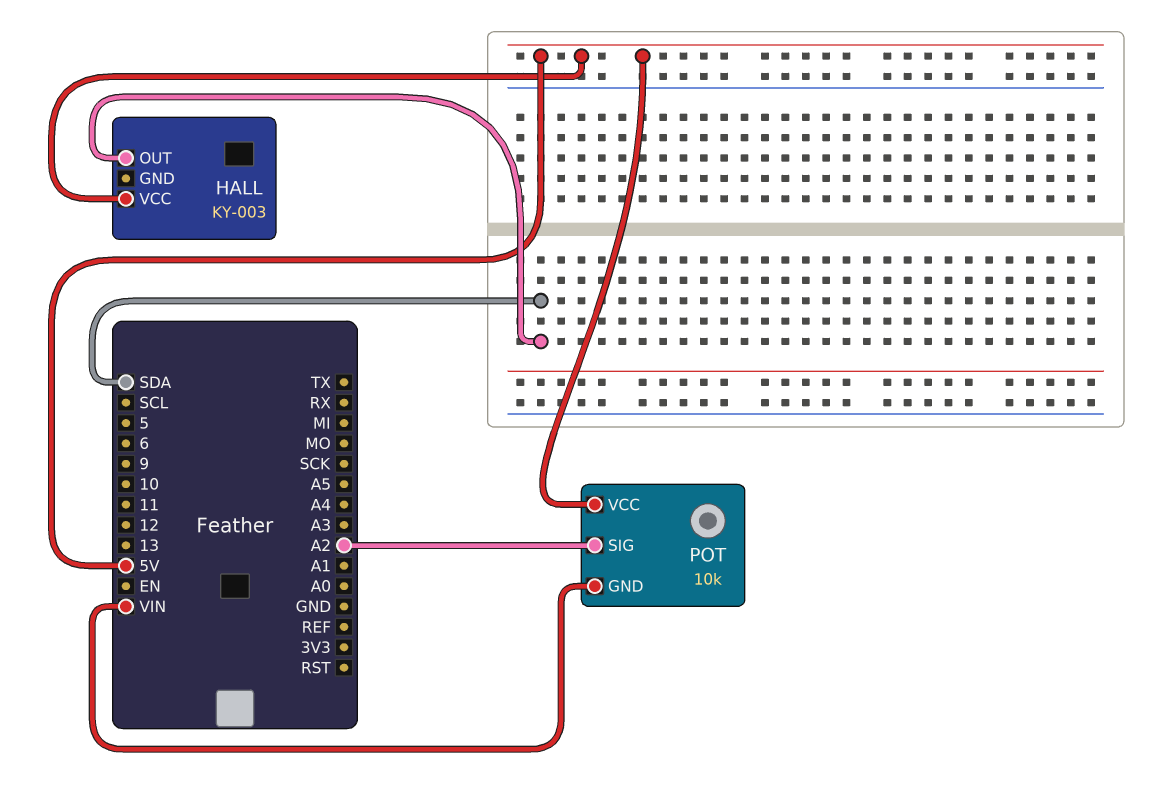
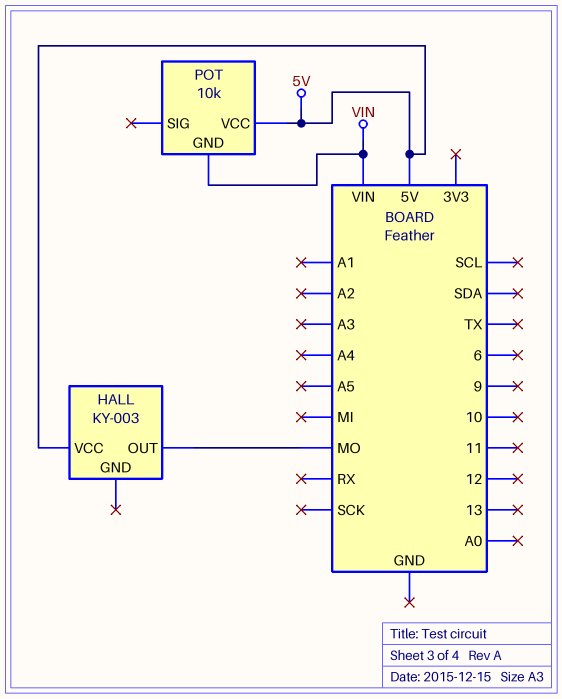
HALL pin OUT: SDA -> MO
POT pin SIG: A2 -> none

